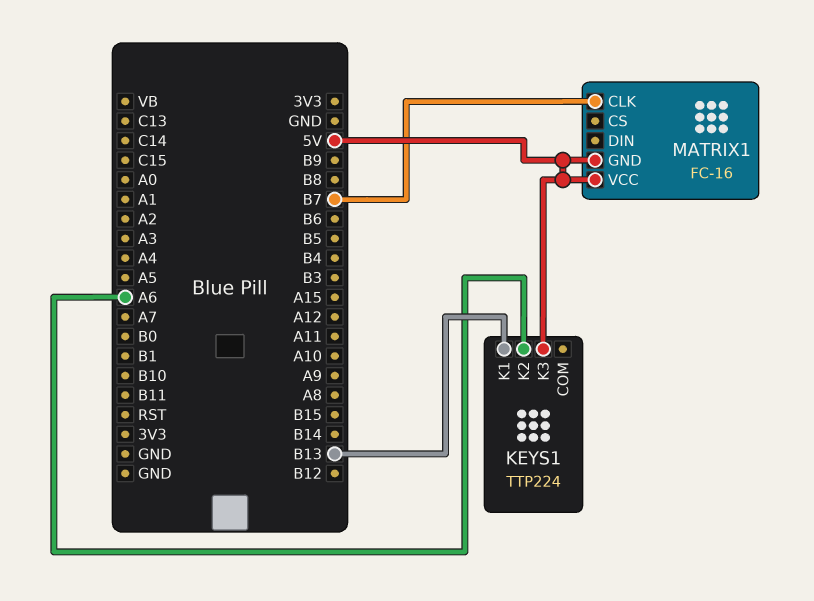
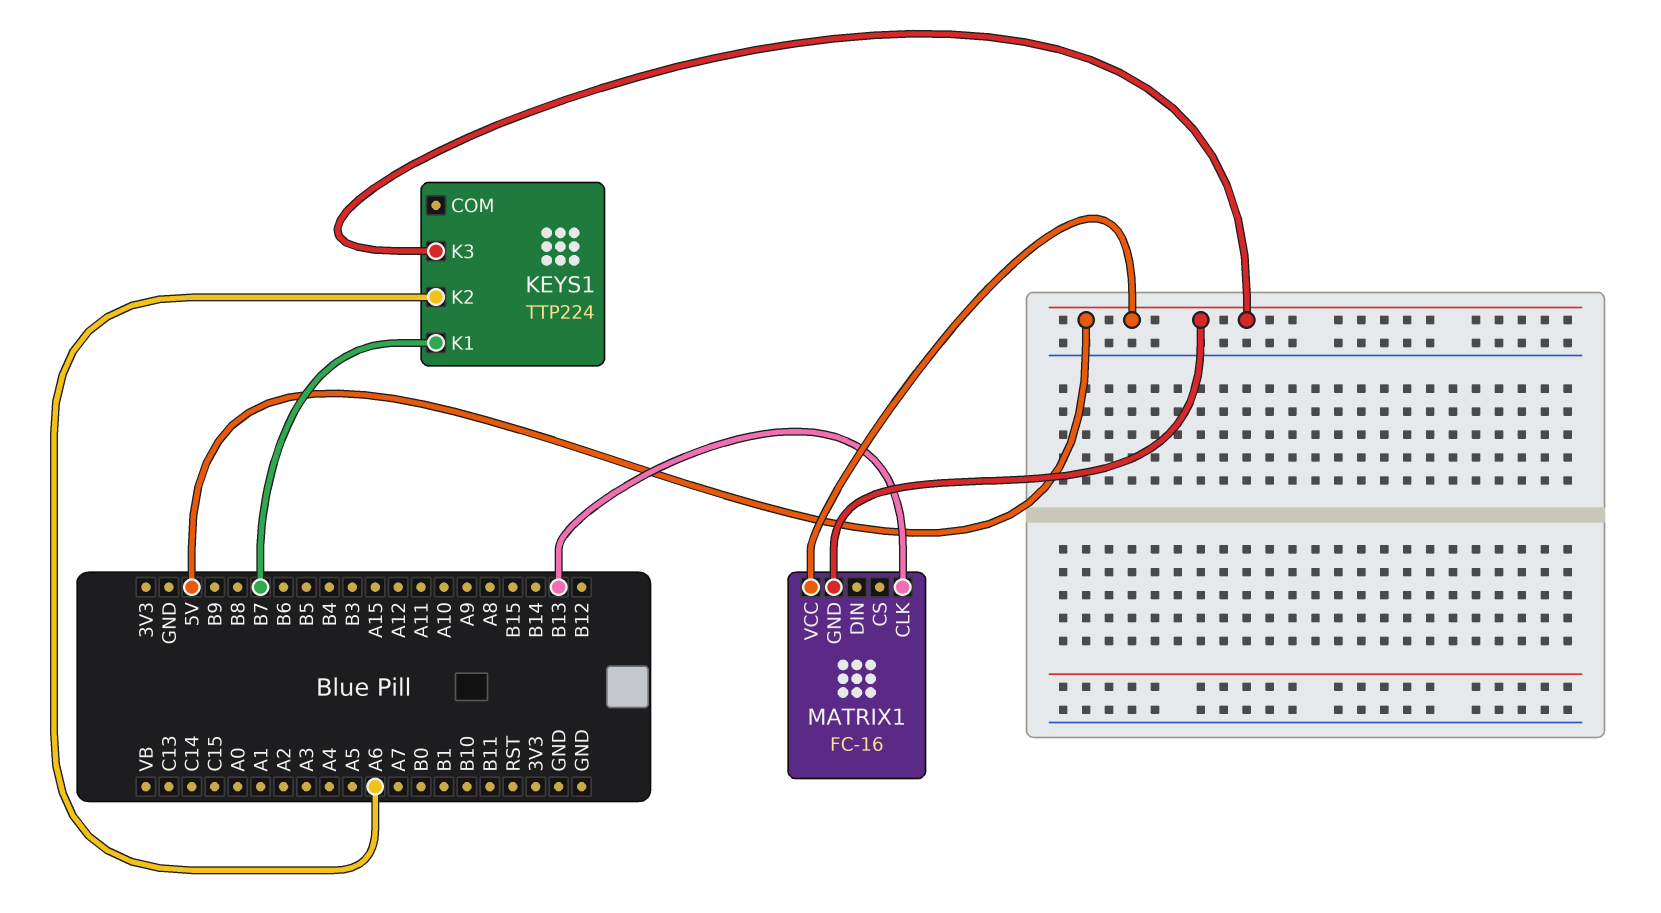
KEYS1 pin K1: B13 -> B7
MATRIX1 pin CLK: B7 -> B13

